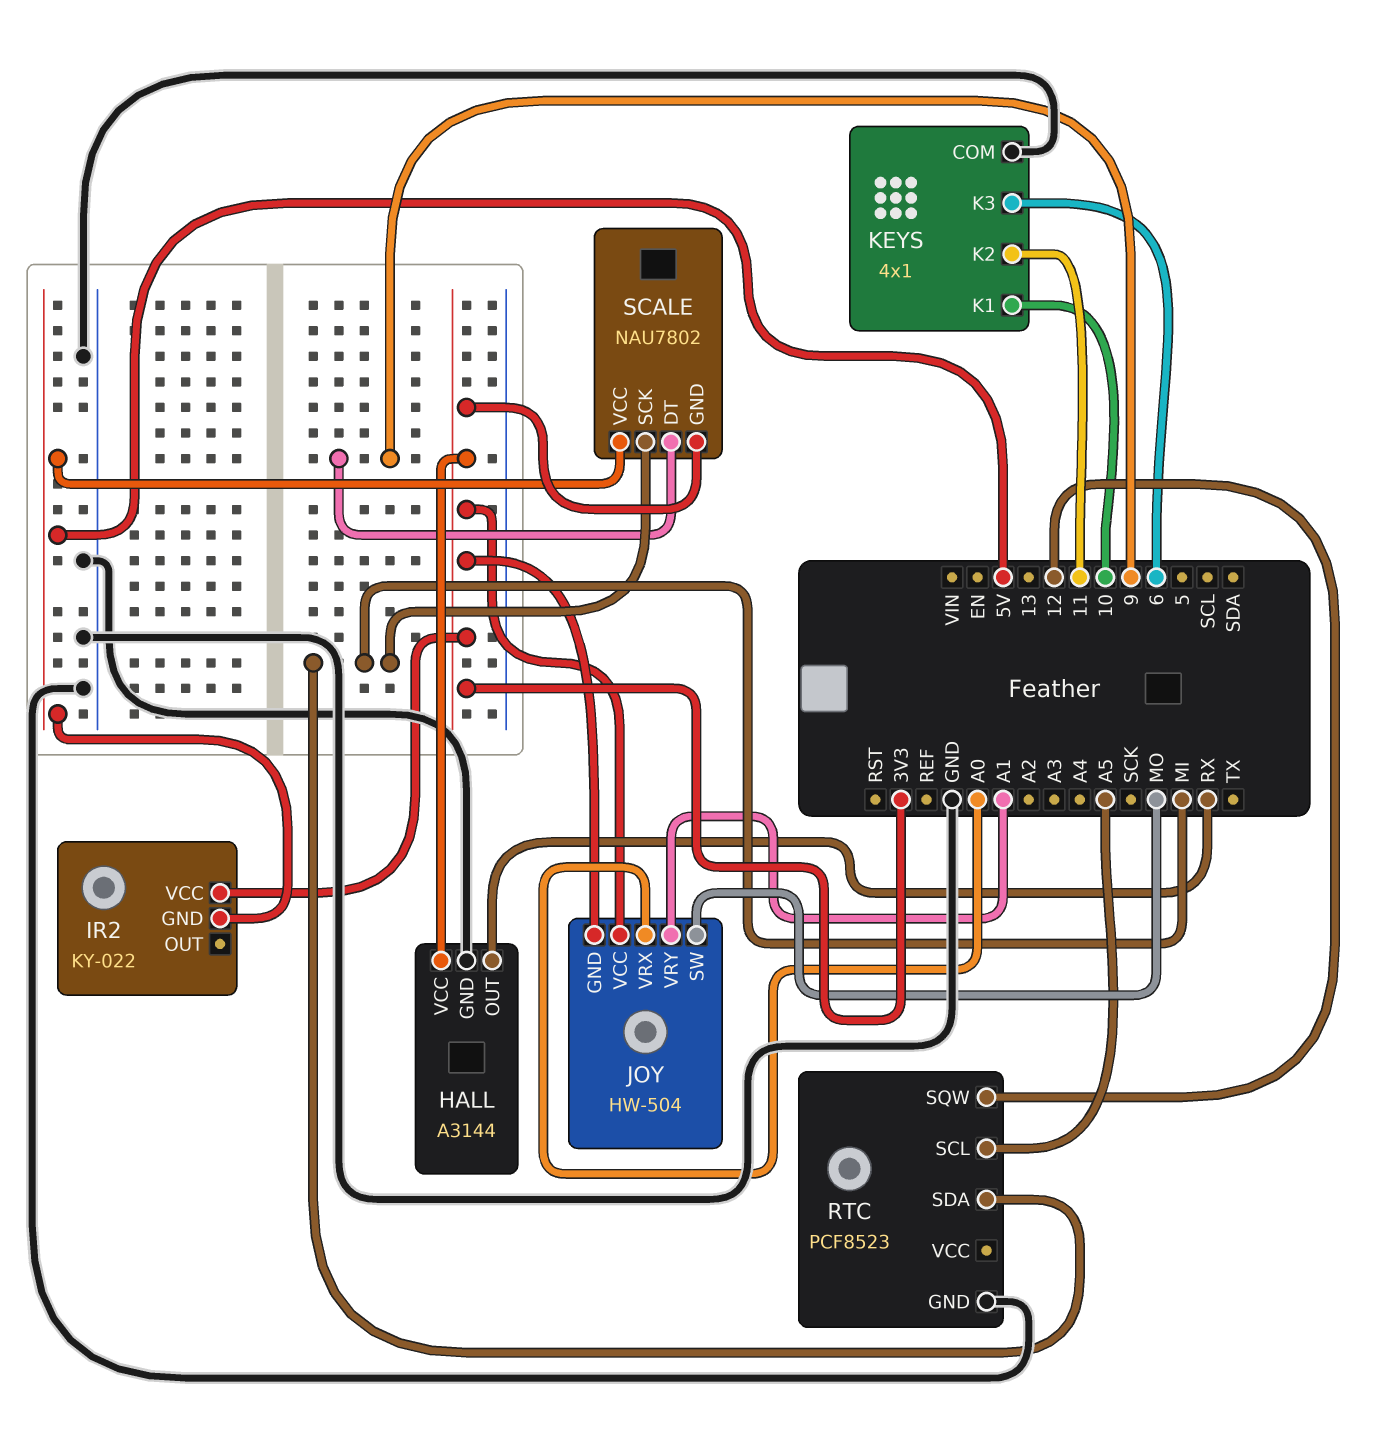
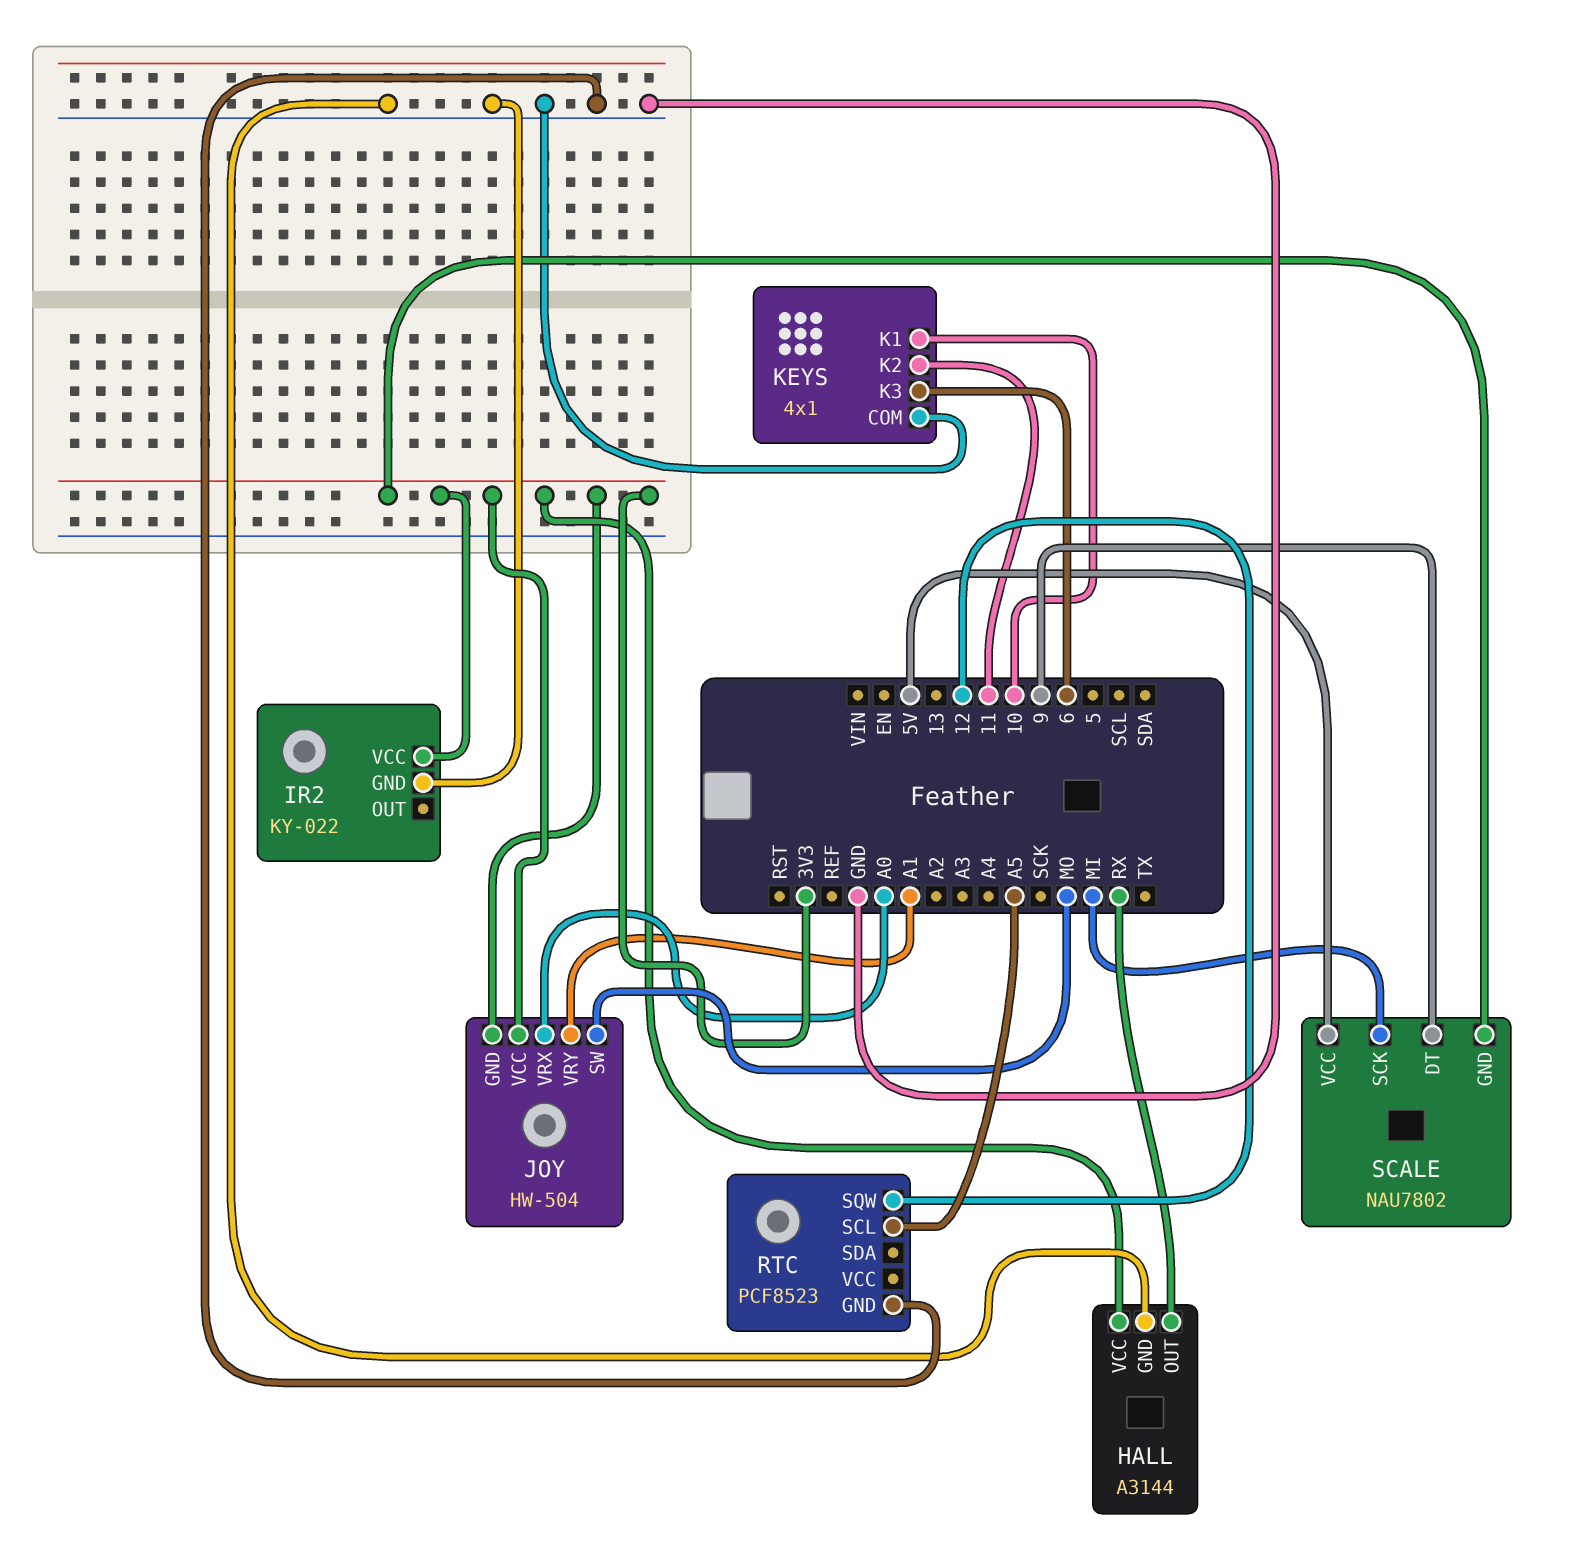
IR2 pin GND: 5V -> GND
RTC pin SDA: MI -> none

